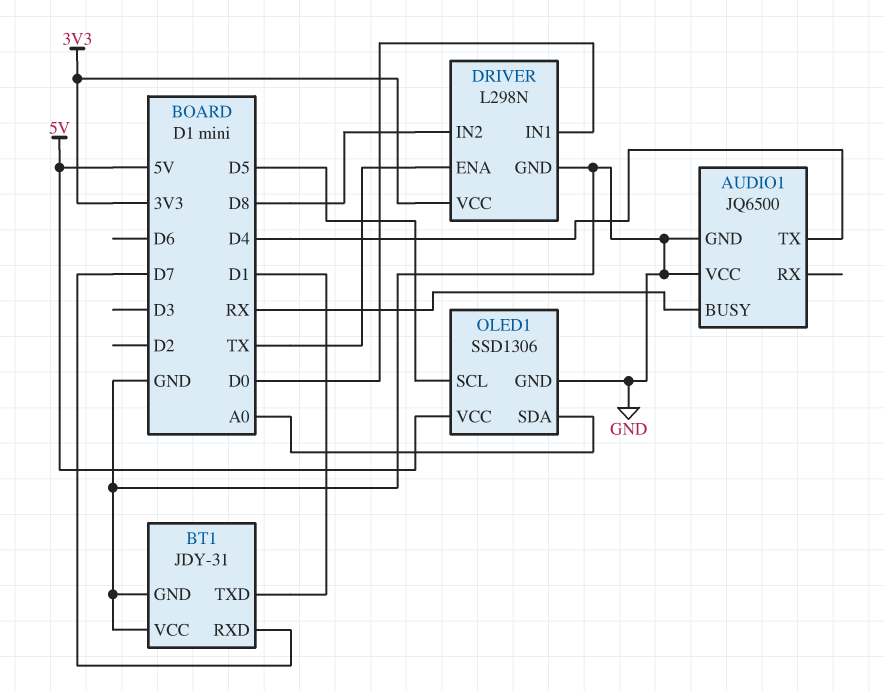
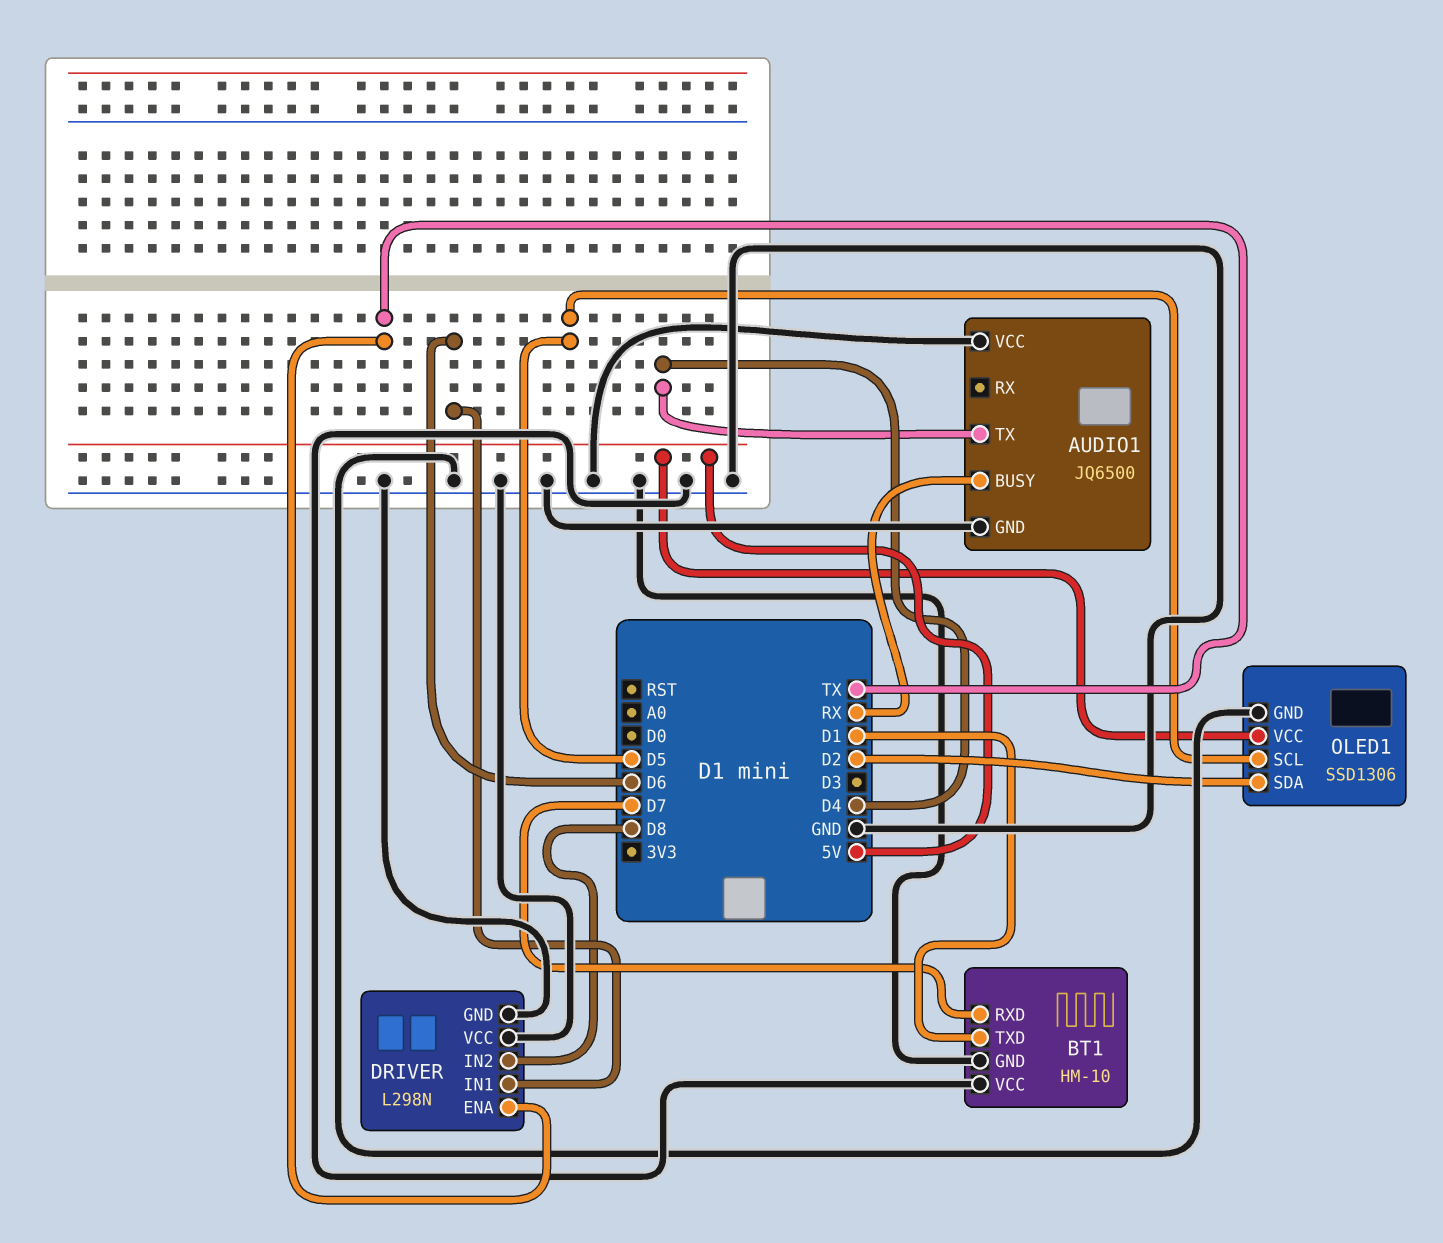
BT1: JDY-31 -> HM-10
DRIVER pin IN1: D0 -> D6
DRIVER pin VCC: 3V3 -> GND
OLED1 pin SDA: A0 -> D2

